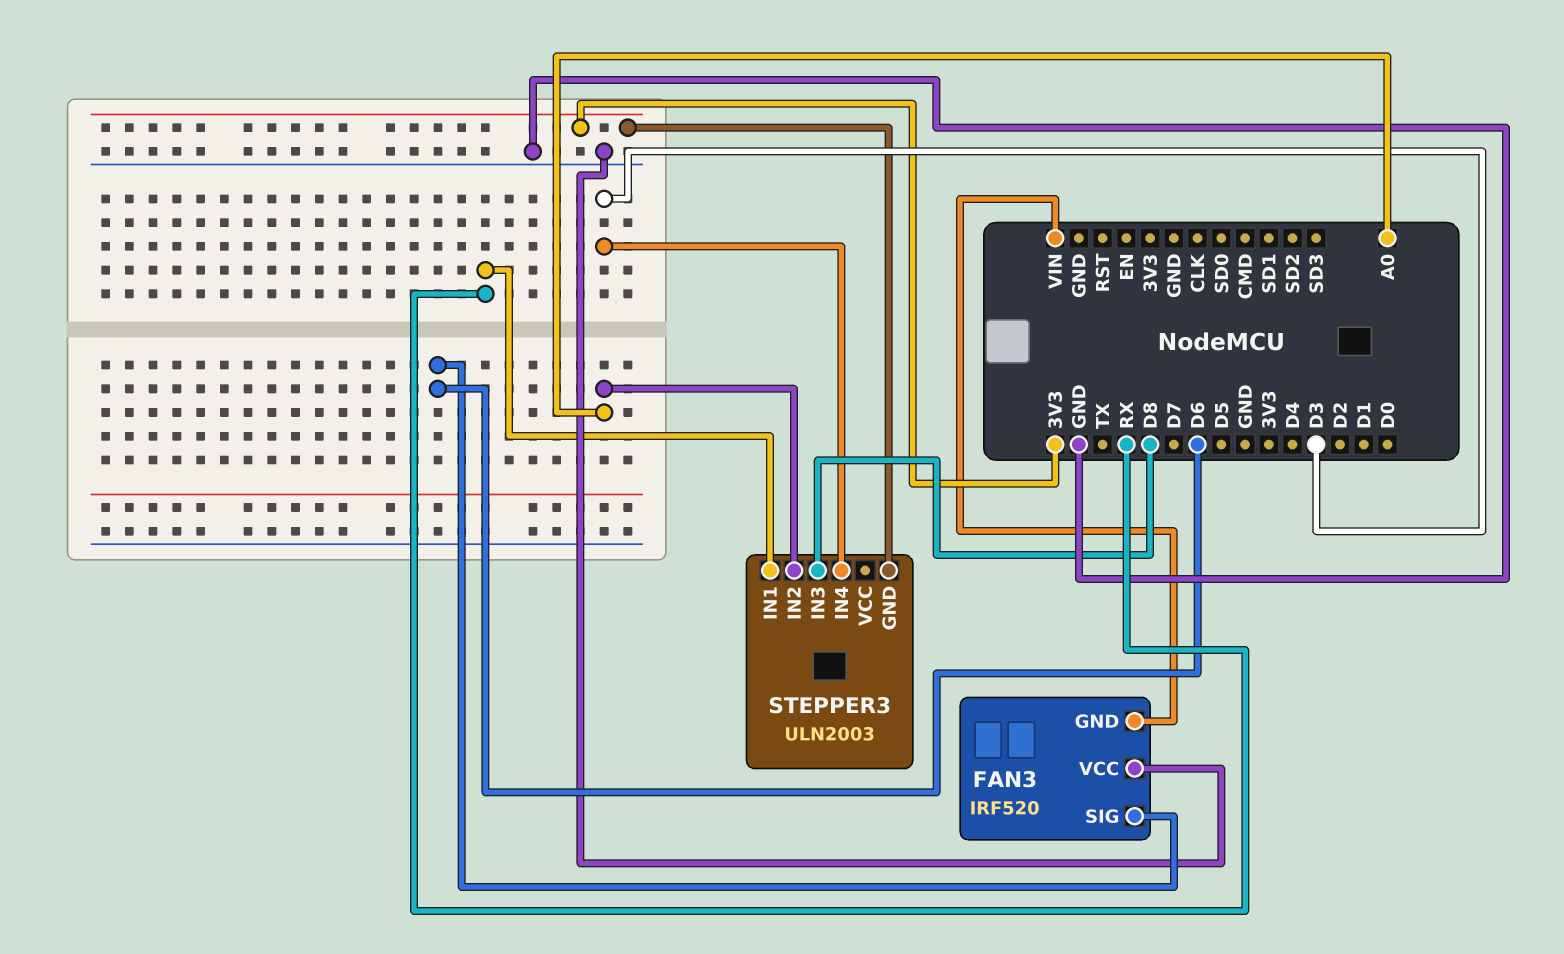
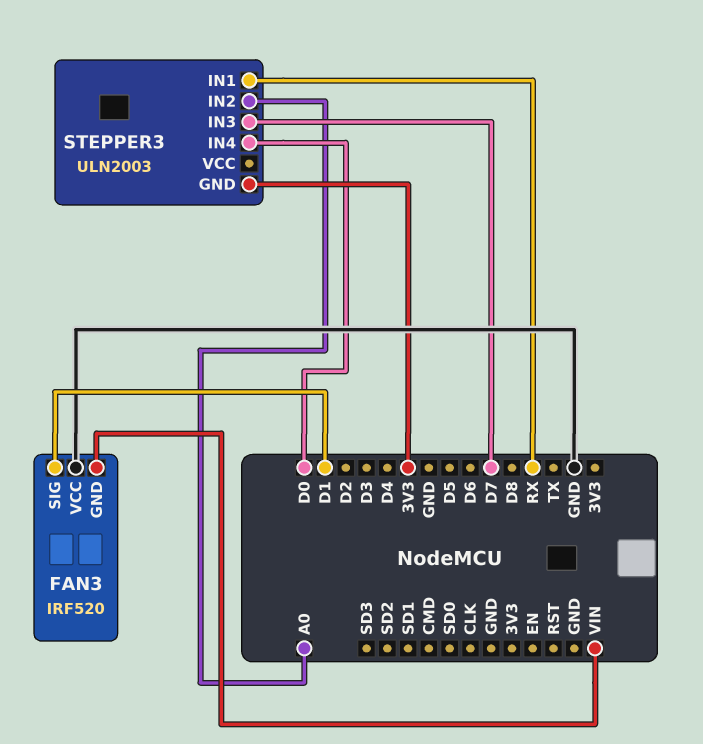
FAN3 pin SIG: D6 -> D1
STEPPER3 pin IN3: D8 -> D7
STEPPER3 pin IN4: D3 -> D0

